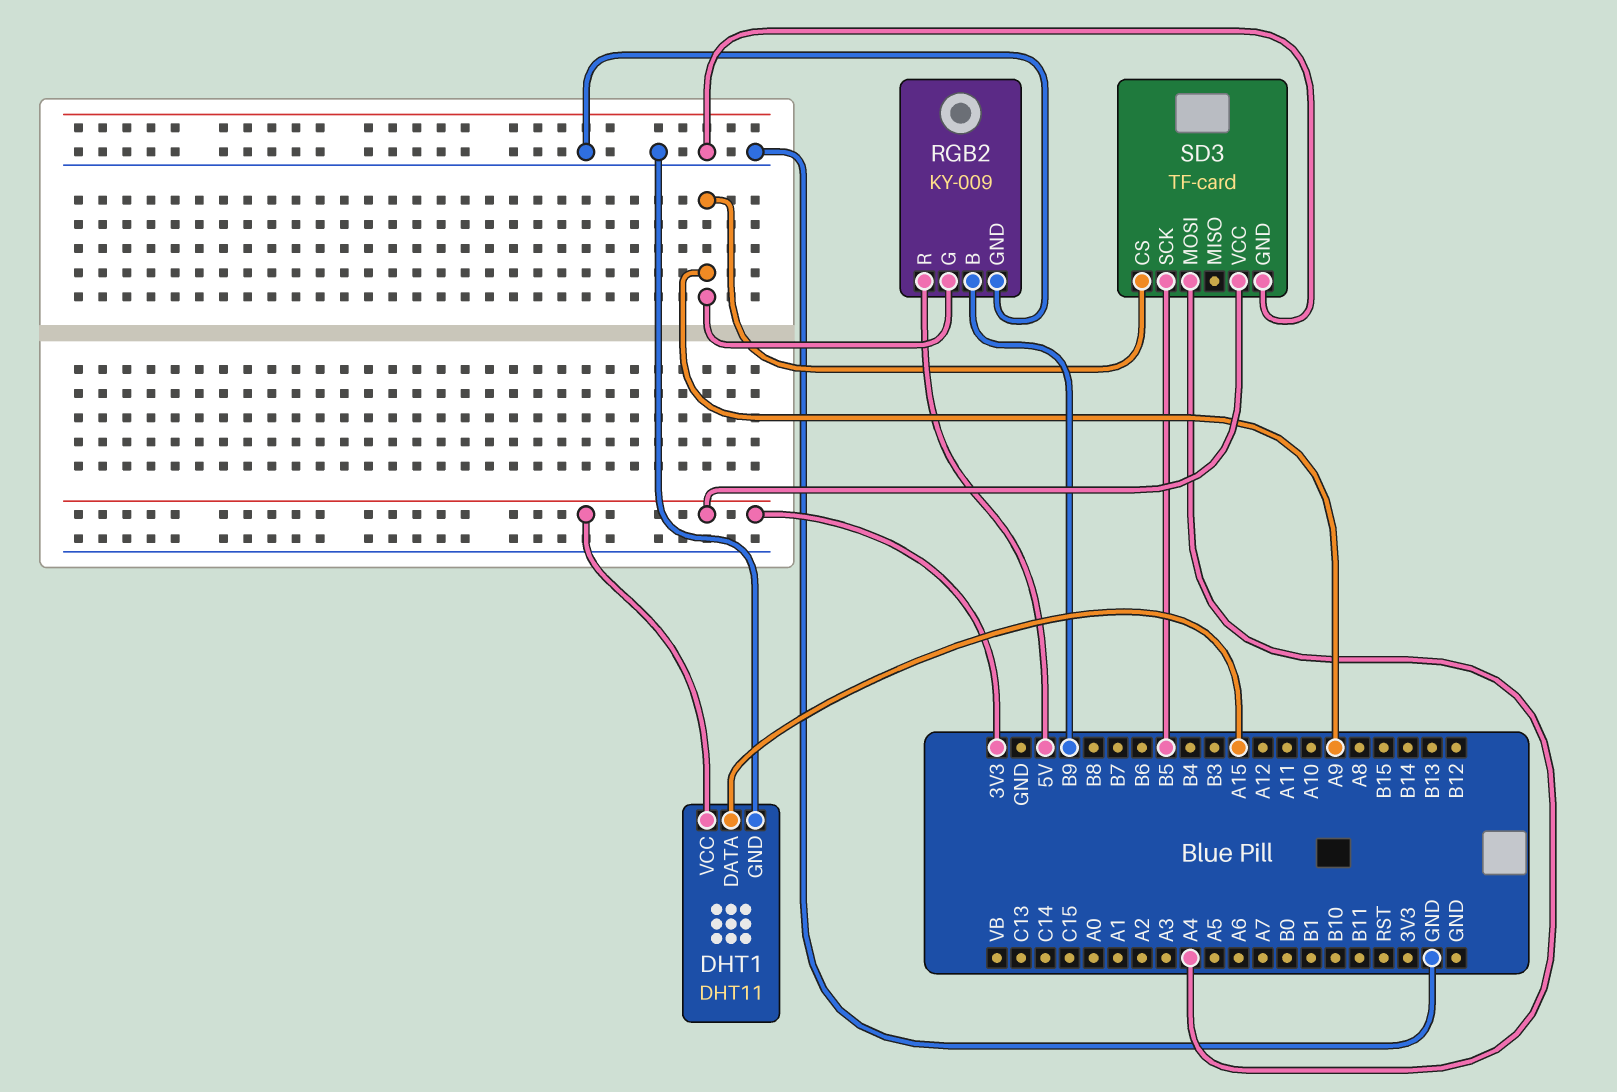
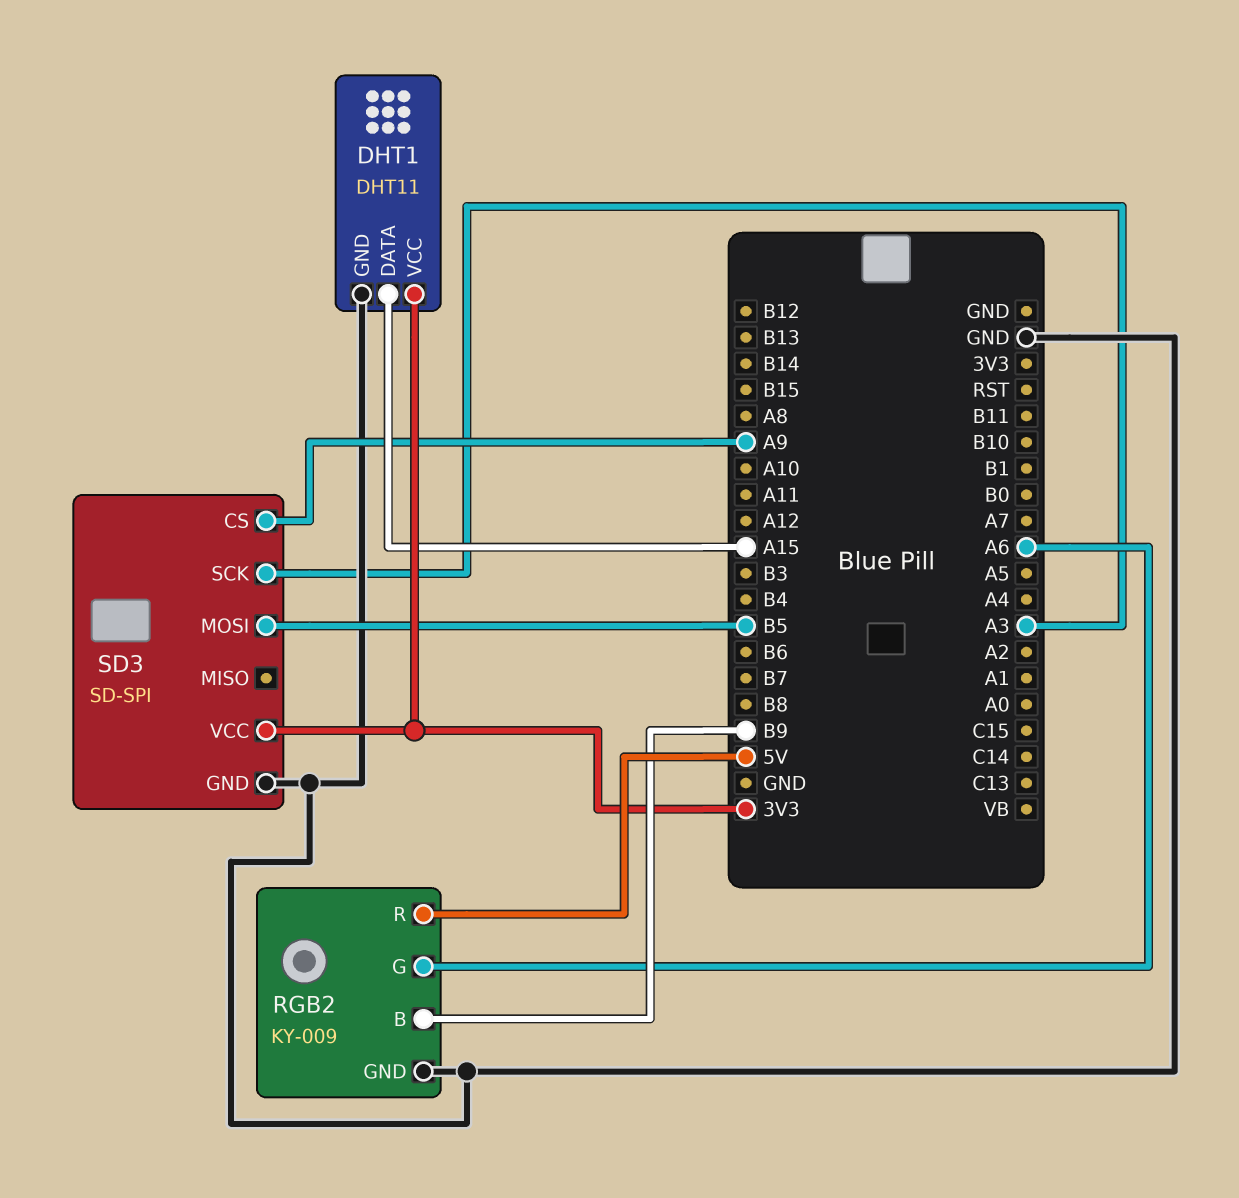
RGB2 pin G: A9 -> A6
SD3: TF-card -> SD-SPI
SD3 pin MOSI: A4 -> B5
SD3 pin SCK: B5 -> A3

